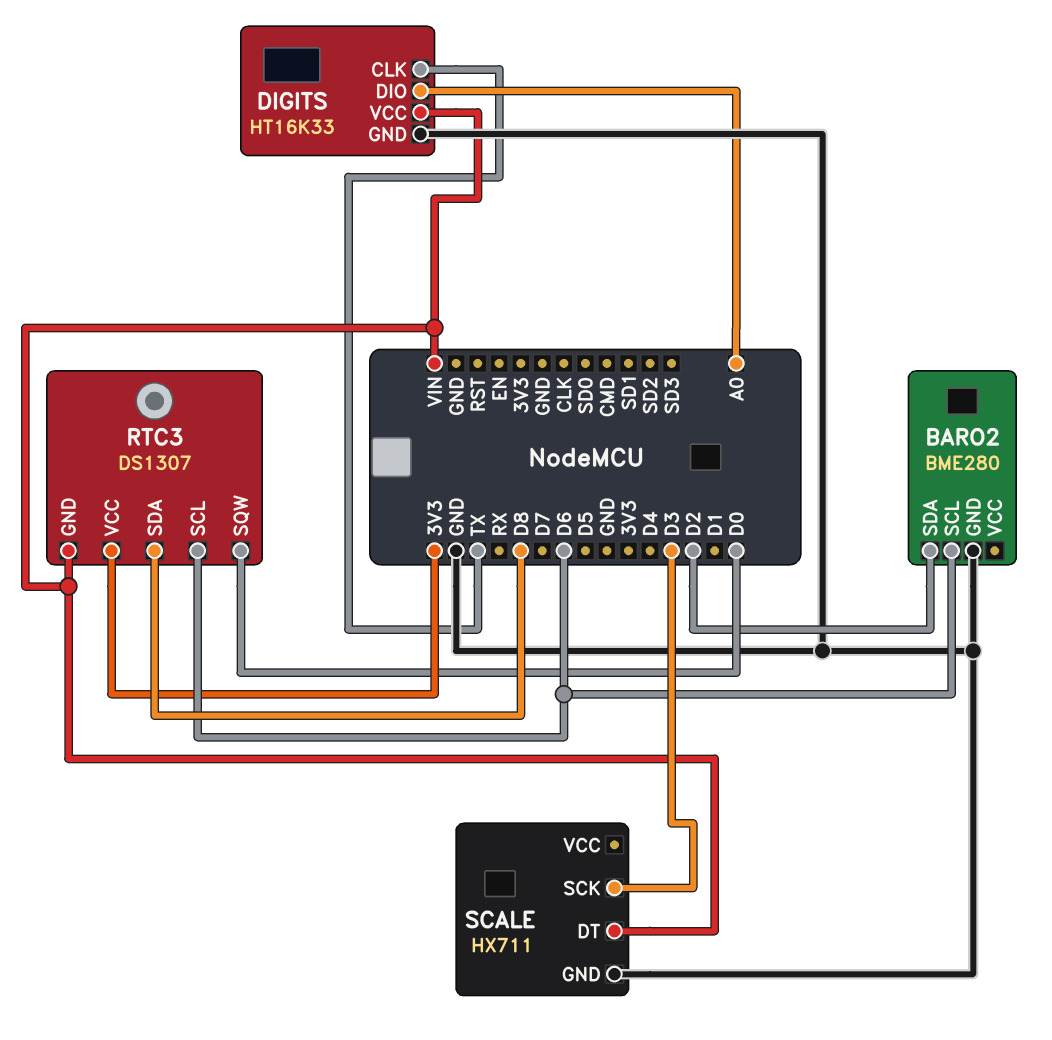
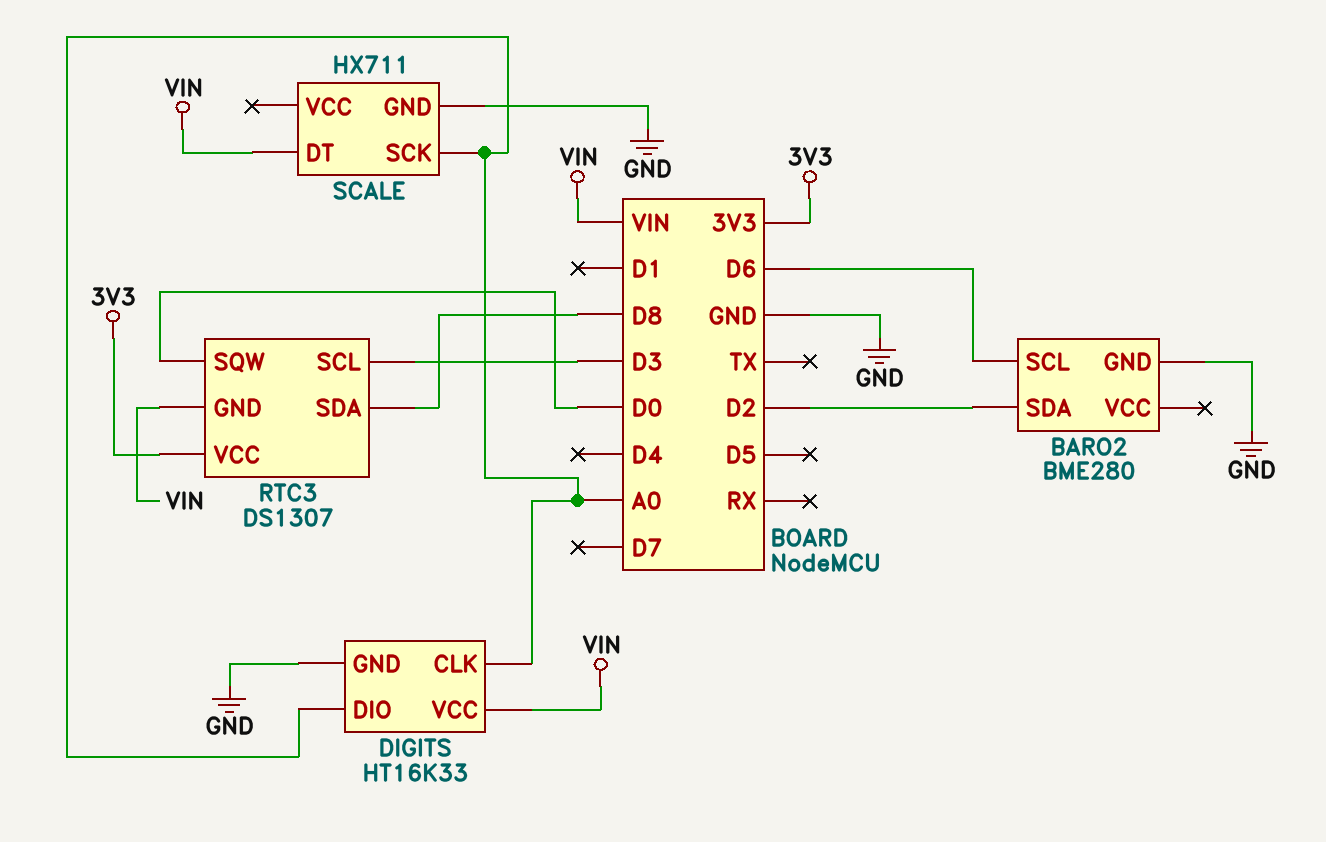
DIGITS pin CLK: TX -> A0
RTC3 pin SCL: D6 -> D3
SCALE pin SCK: D3 -> A0

